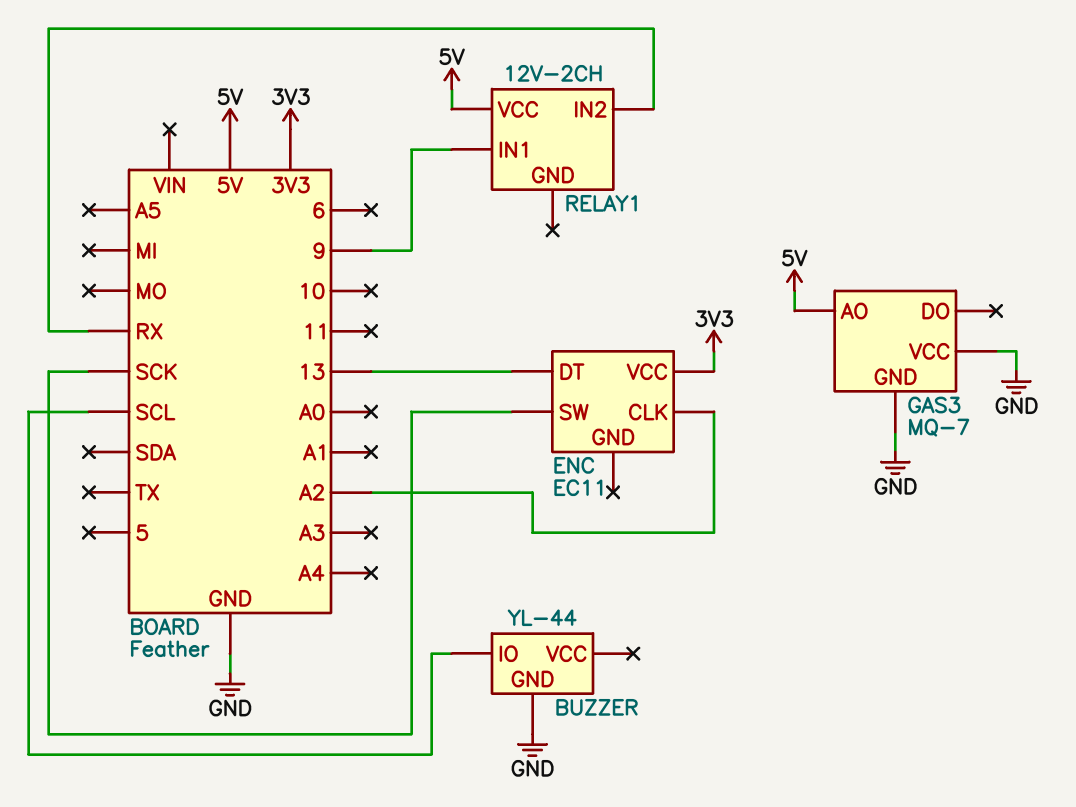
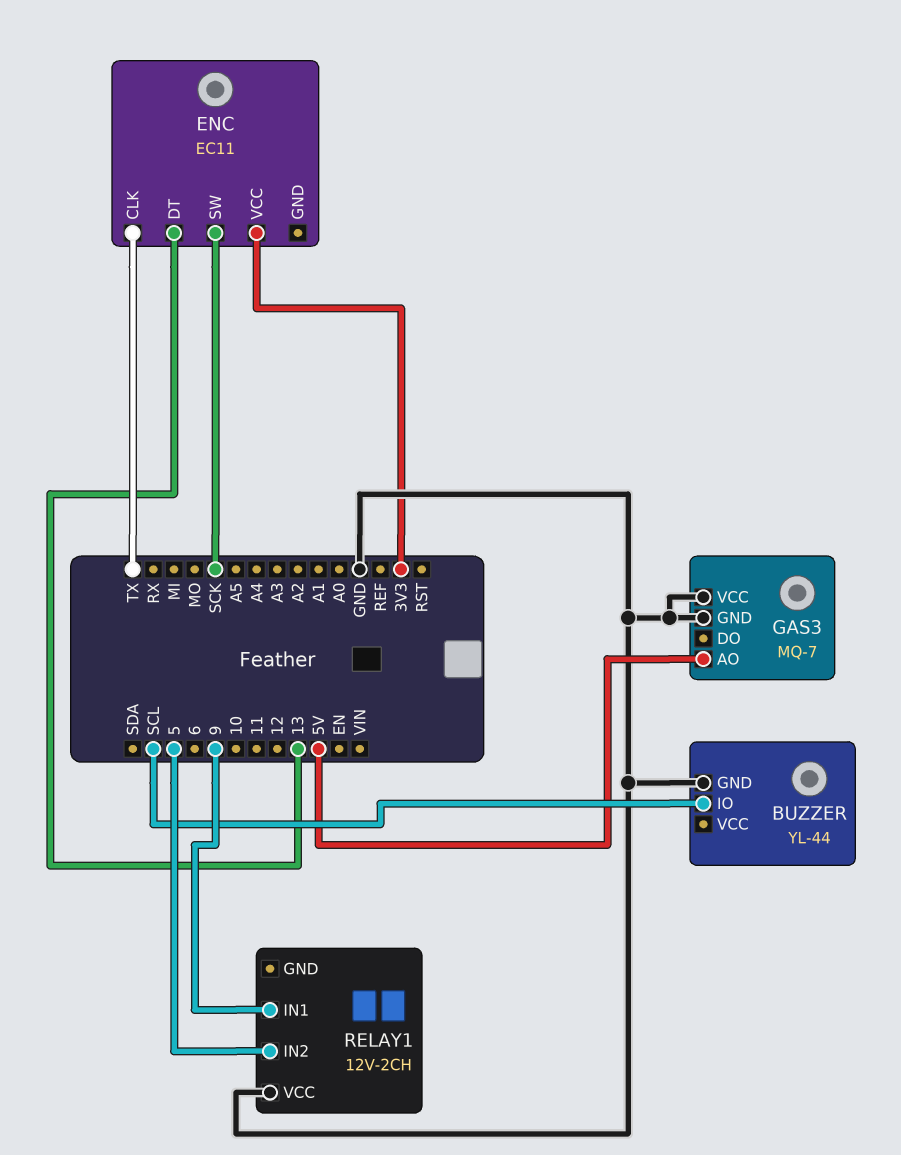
ENC pin CLK: A2 -> TX
RELAY1 pin IN2: RX -> 5
RELAY1 pin VCC: 5V -> GND

